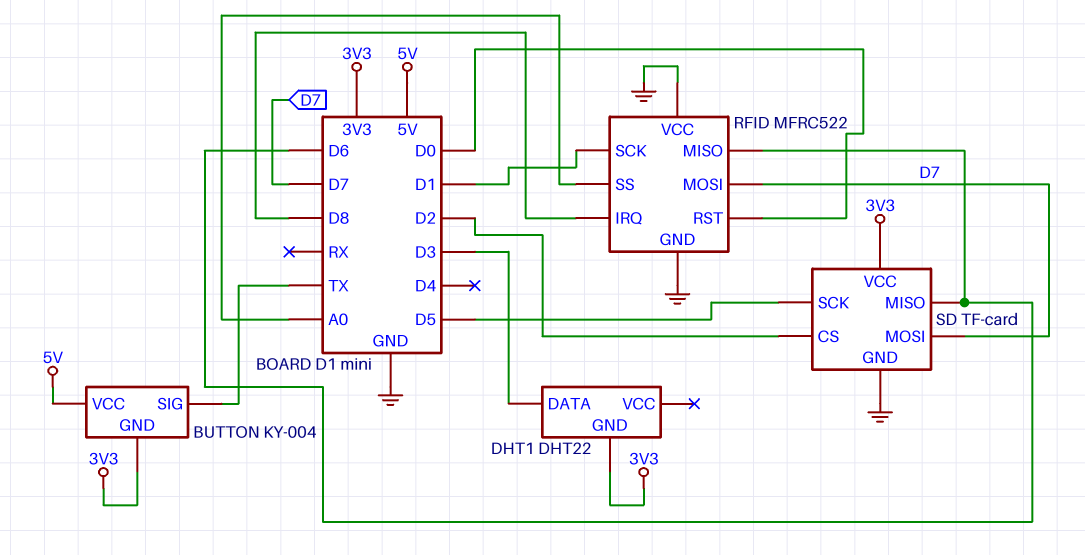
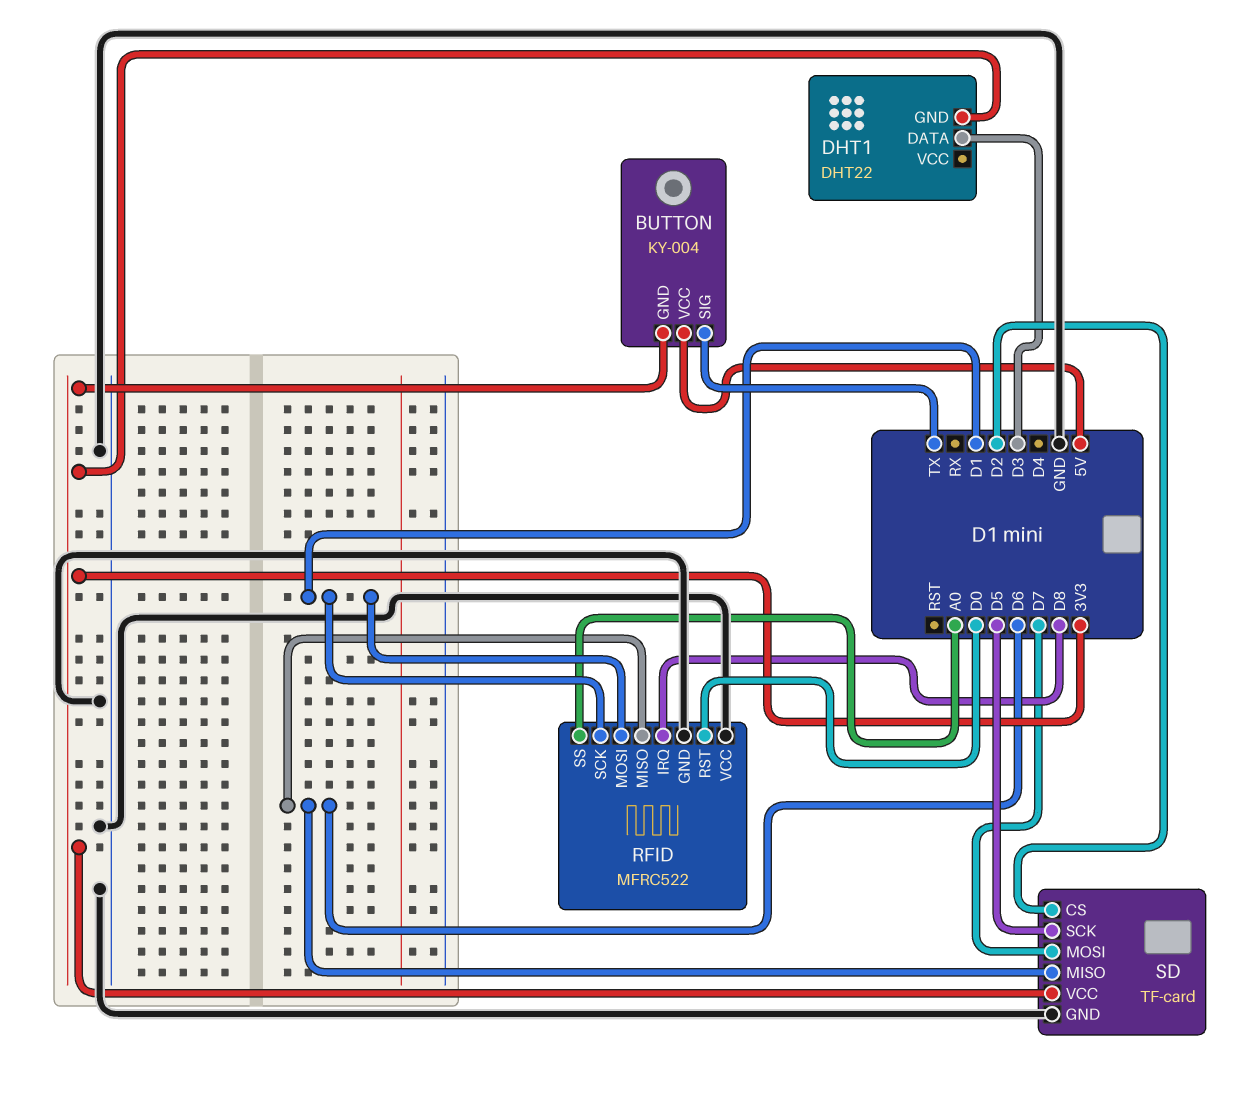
RFID pin MOSI: D7 -> D1

